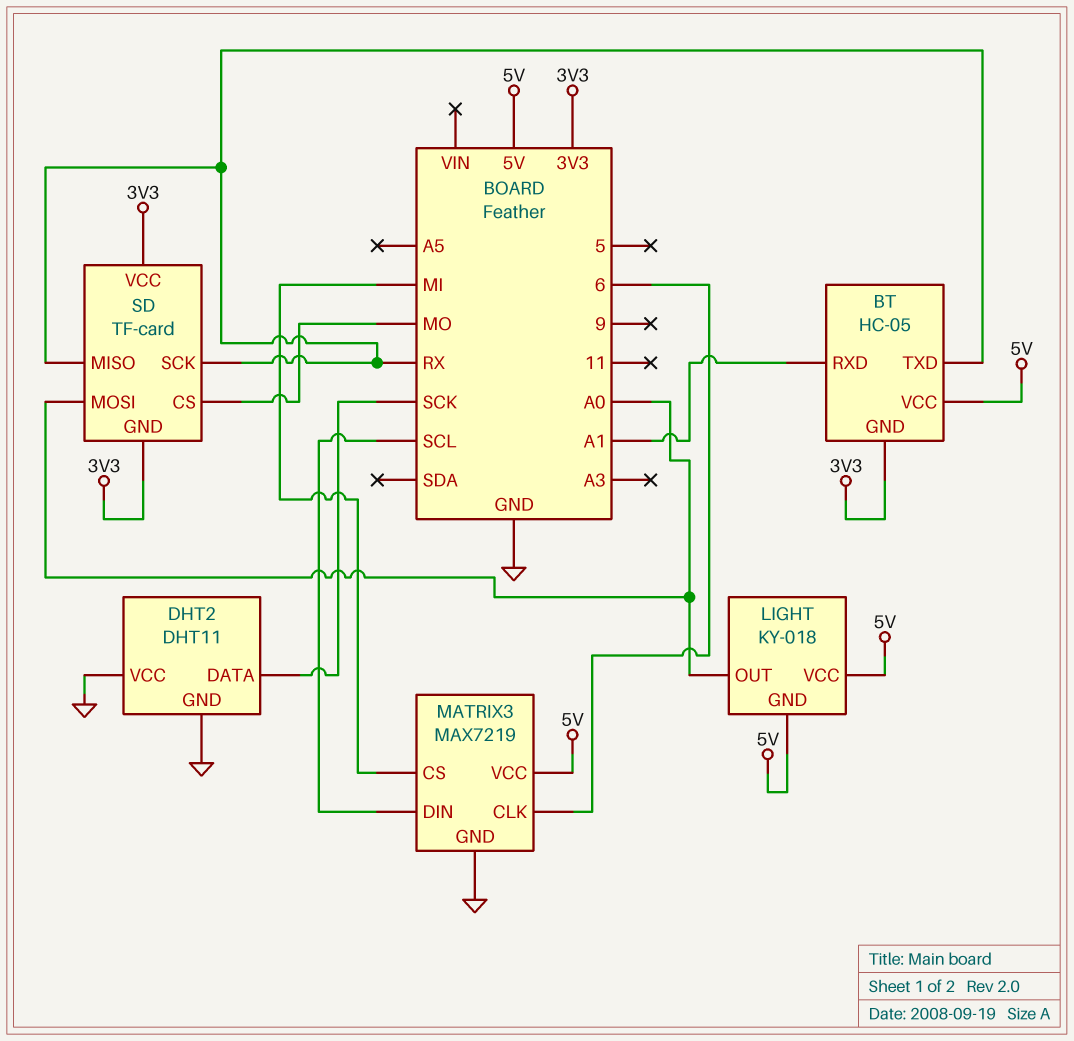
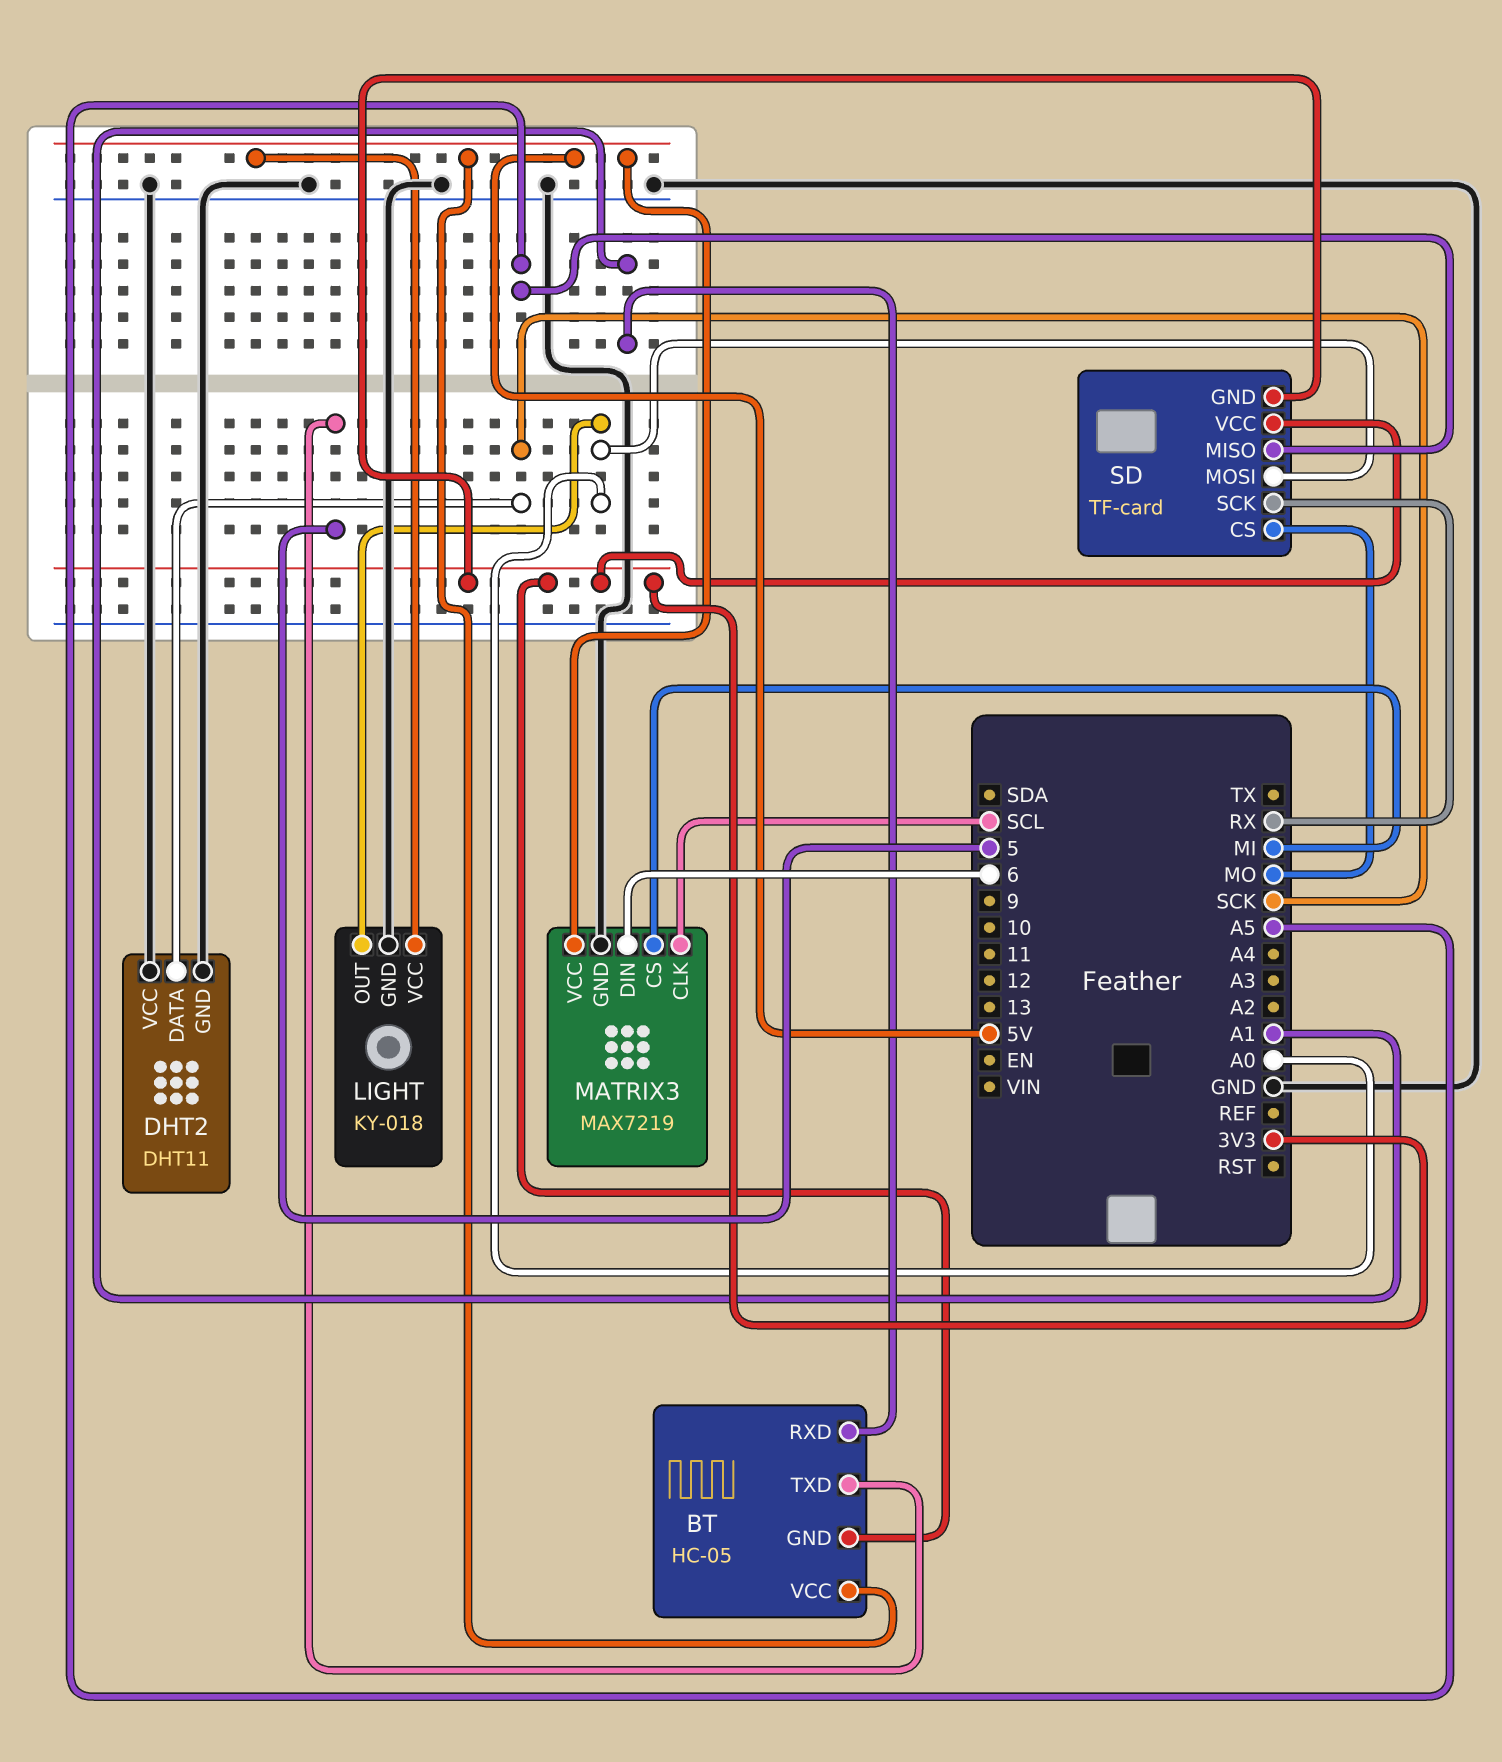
BT pin TXD: RX -> 5
LIGHT pin GND: 5V -> GND
MATRIX3 pin CLK: 6 -> SCL
MATRIX3 pin DIN: SCL -> 6
SD pin MISO: RX -> A5

